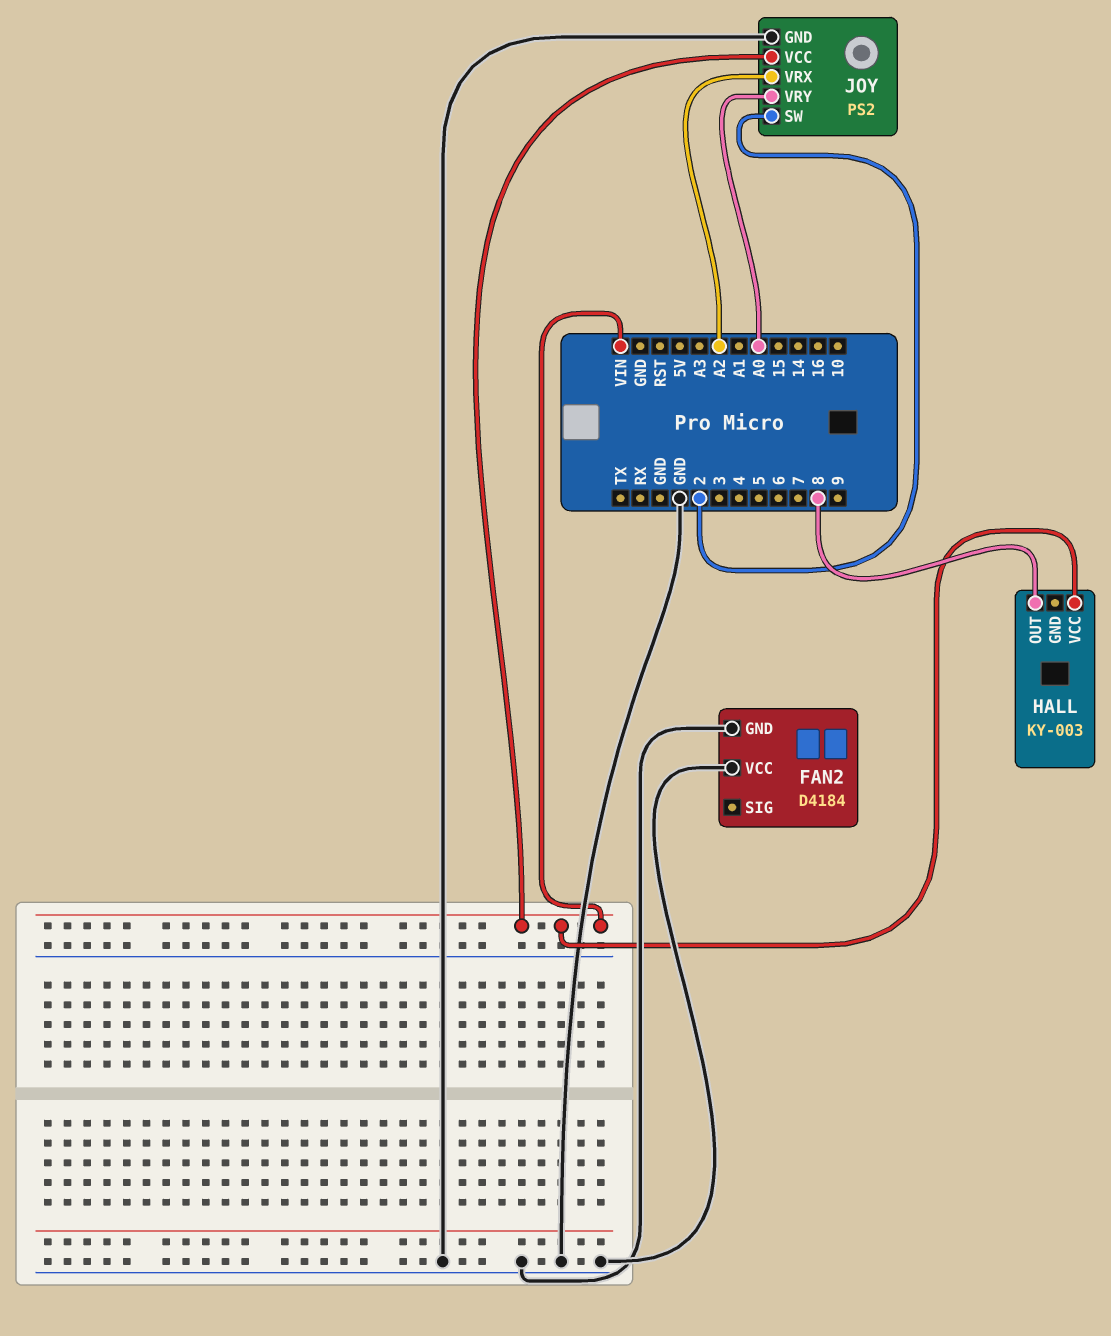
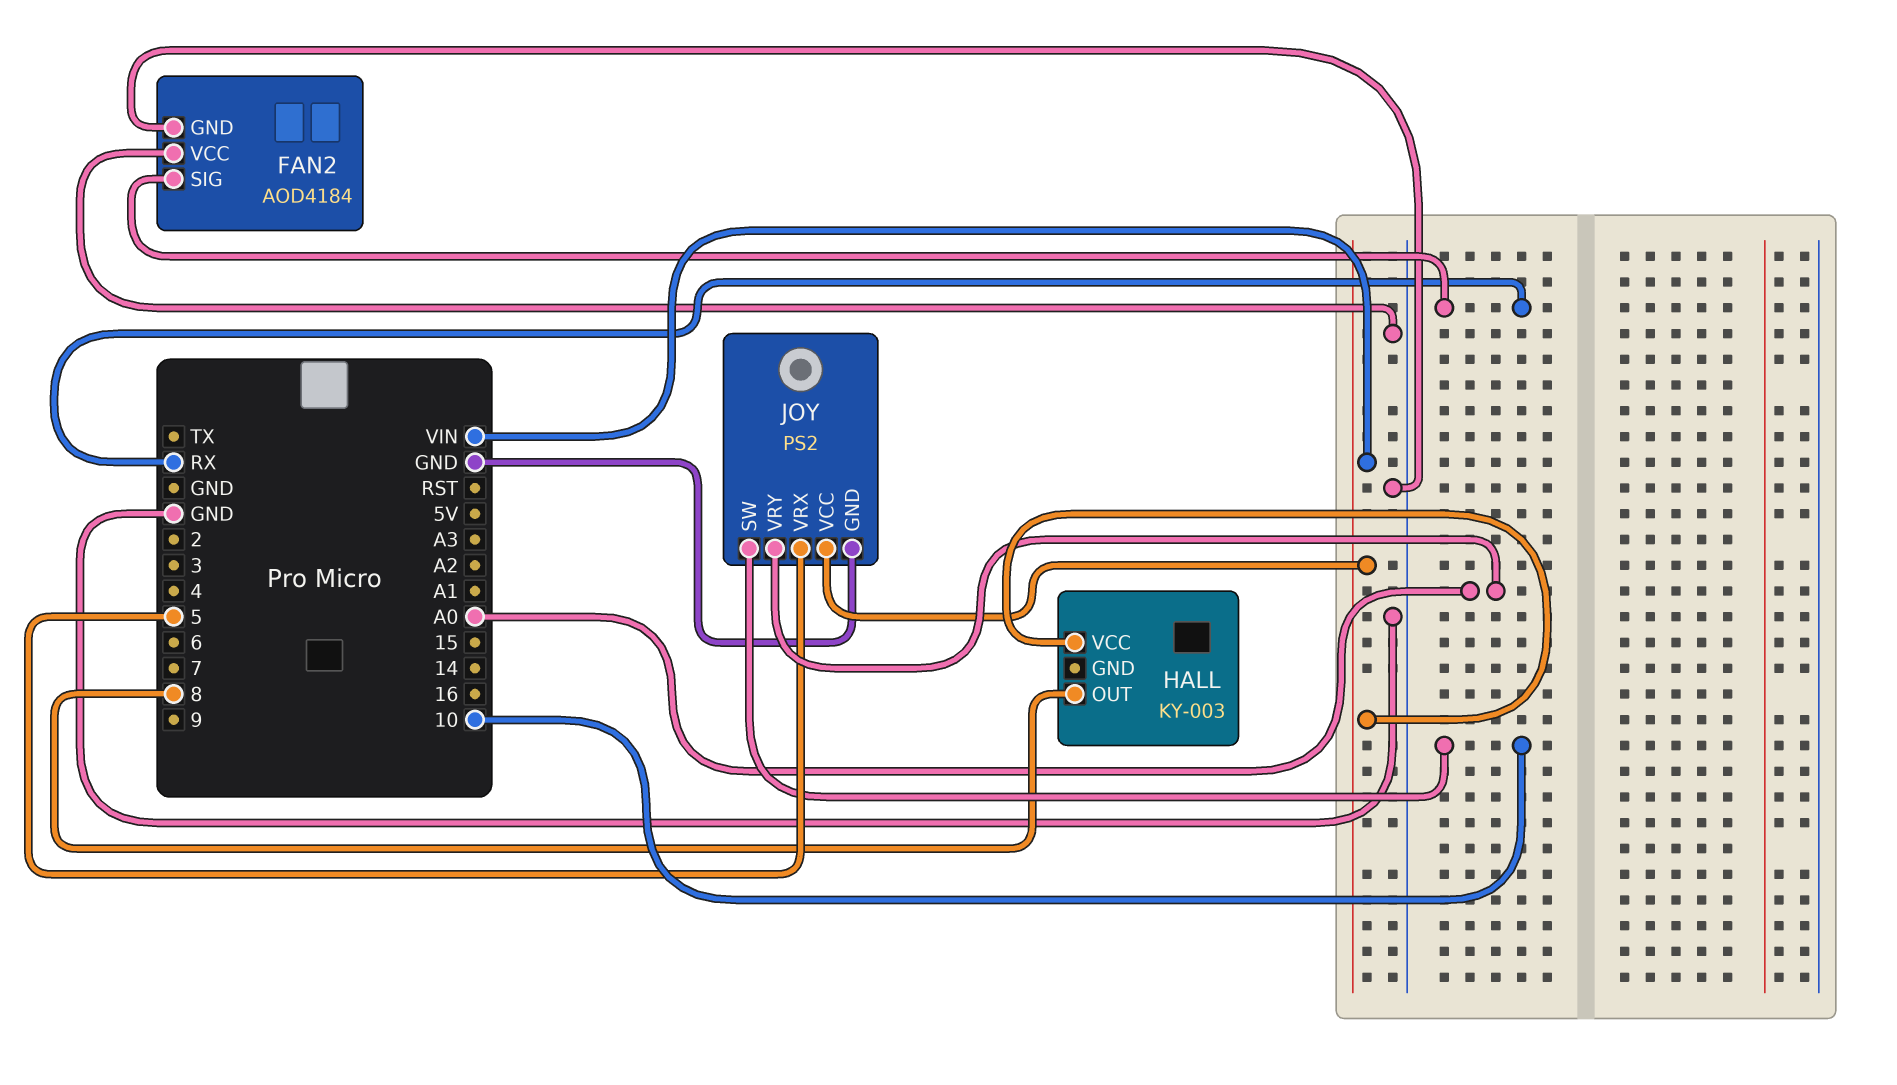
FAN2: D4184 -> AOD4184
FAN2 pin SIG: none -> RX
JOY pin SW: 2 -> 10
JOY pin VRX: A2 -> 5

